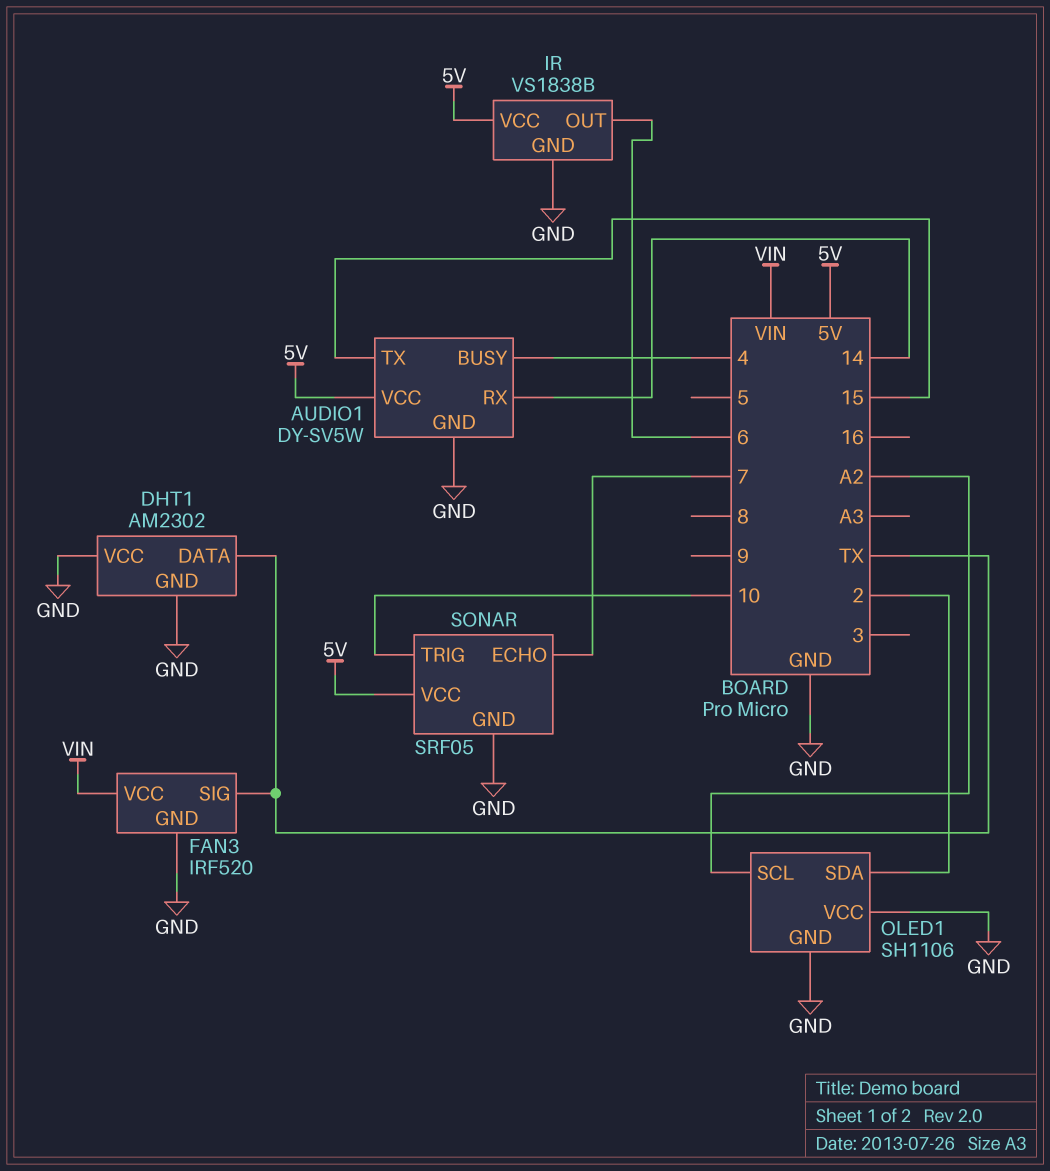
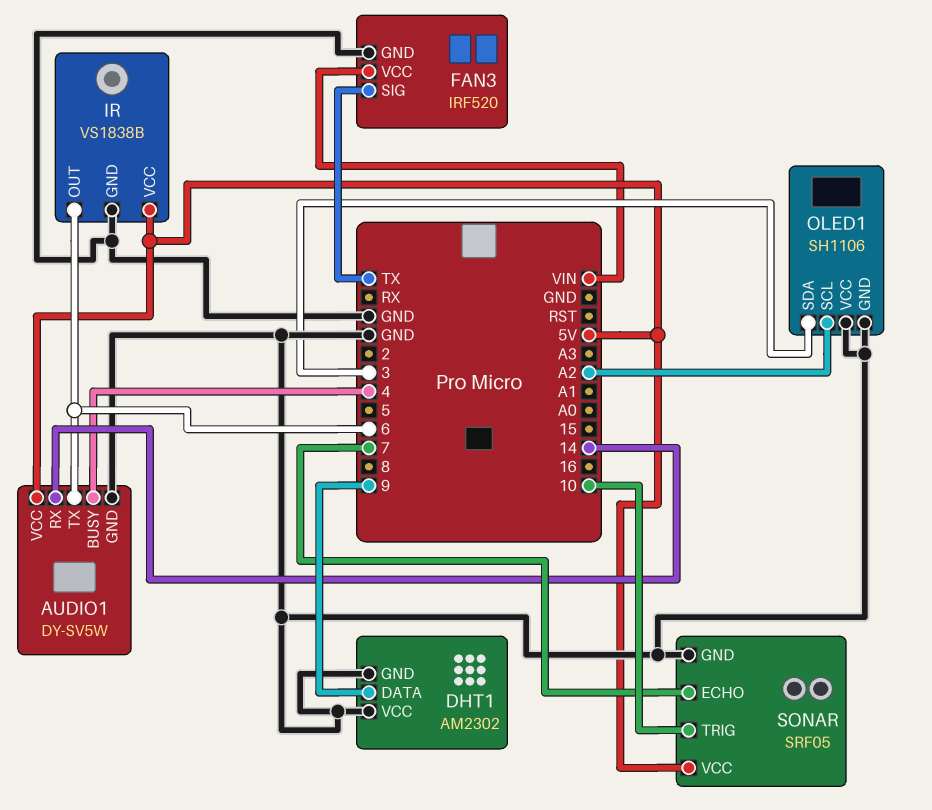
AUDIO1 pin TX: 15 -> 6
DHT1 pin DATA: TX -> 9
OLED1 pin SDA: 2 -> 3

